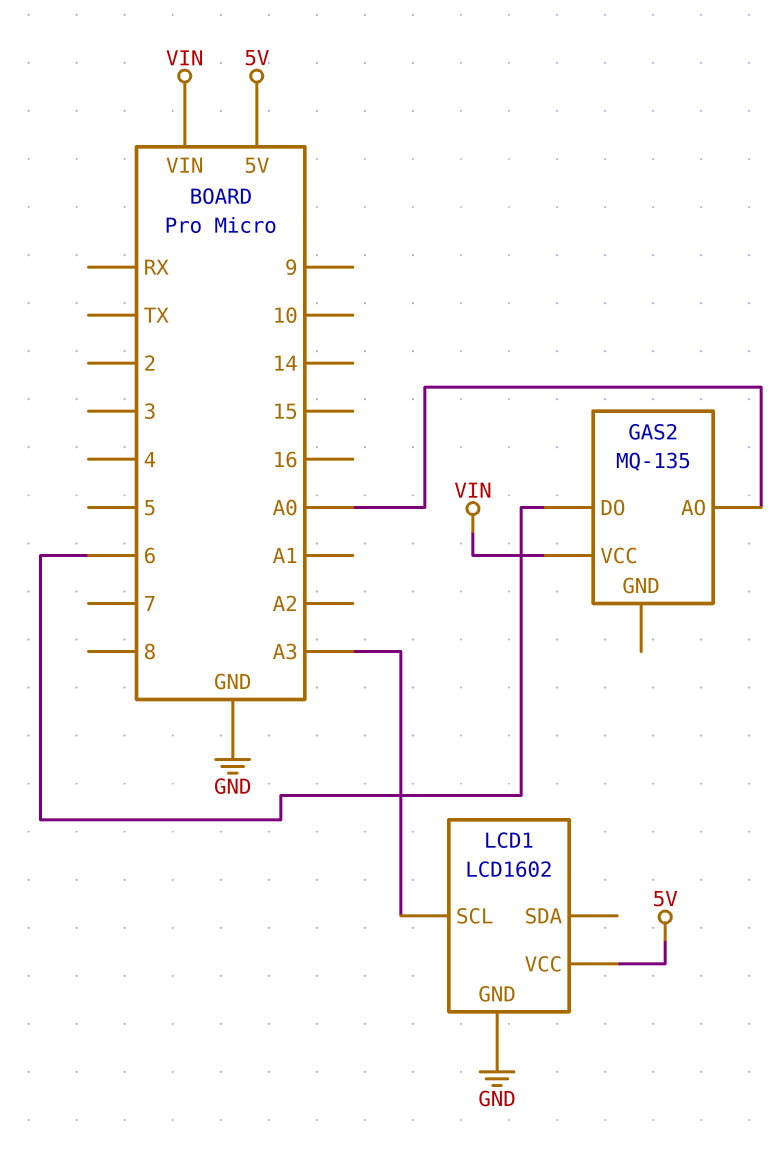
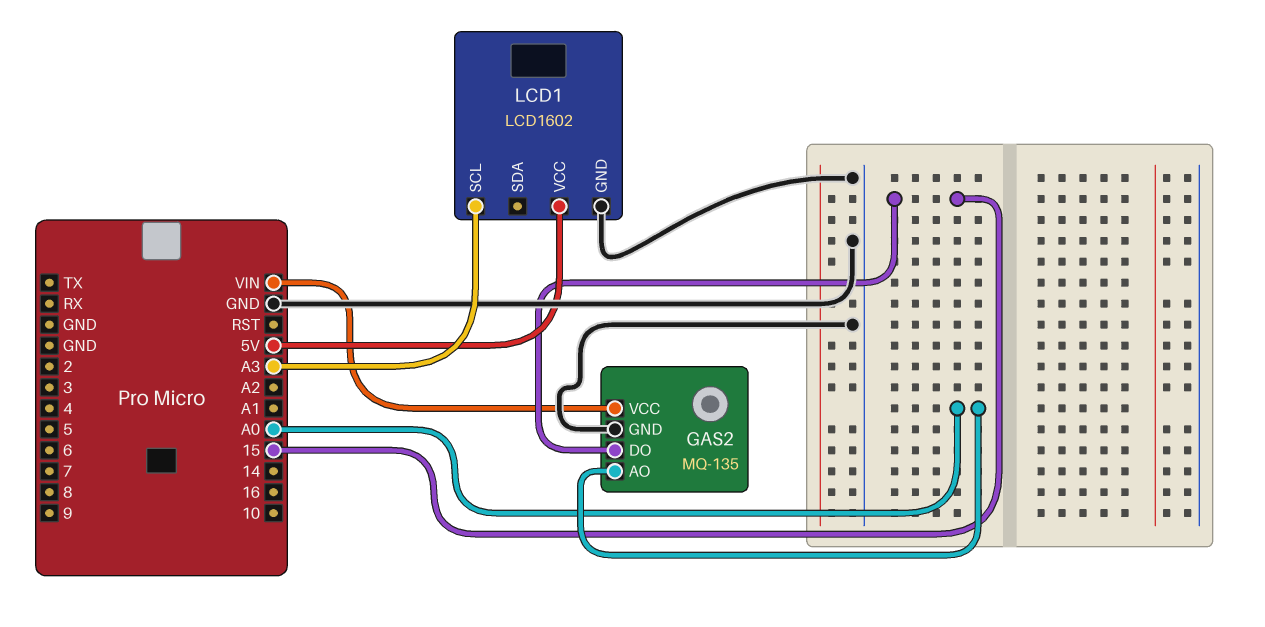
GAS2 pin DO: 6 -> 15
GAS2 pin GND: none -> GND

